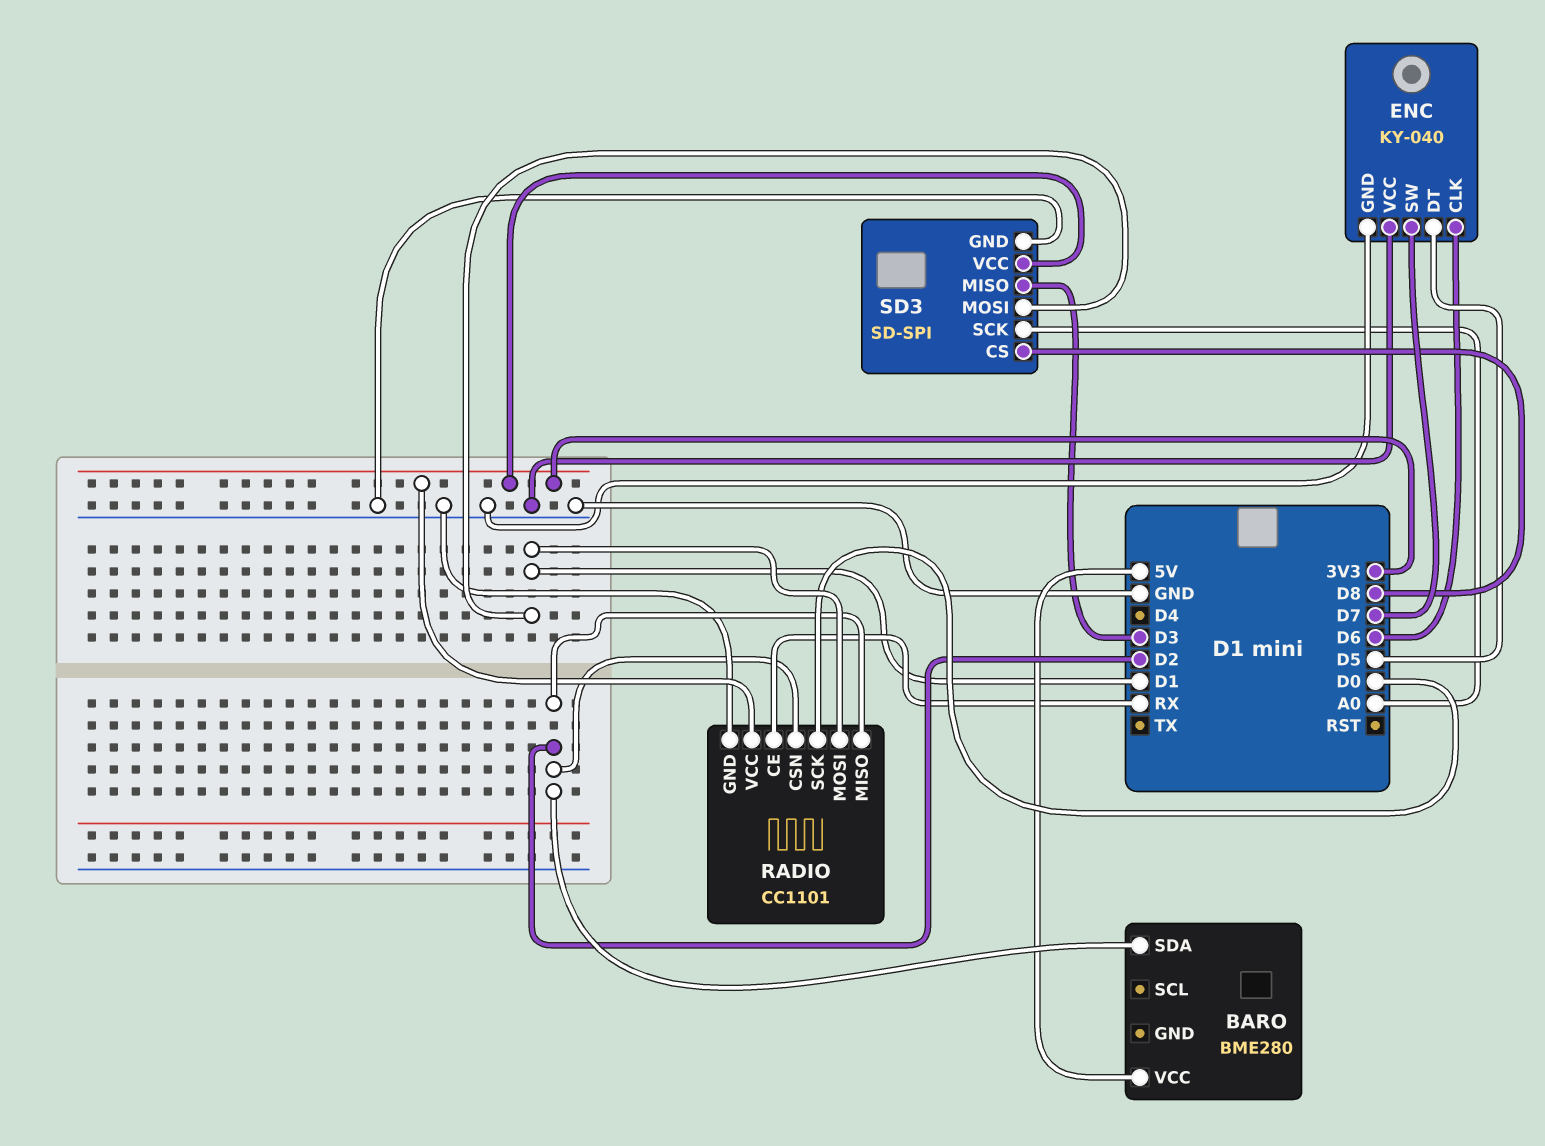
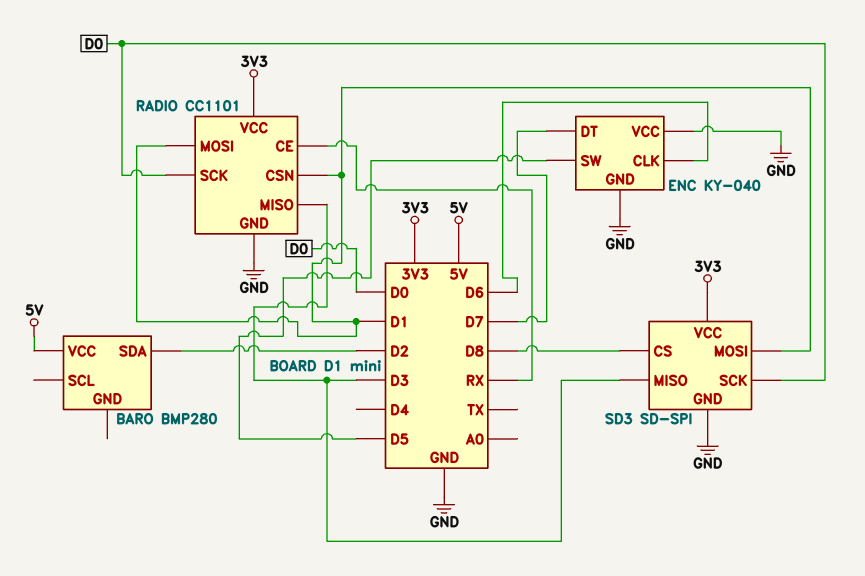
BARO: BME280 -> BMP280
ENC pin DT: D5 -> D7
ENC pin SW: D7 -> D5
RADIO pin CSN: D2 -> D1
RADIO pin MISO: D2 -> D3
SD3 pin SCK: A0 -> D0

